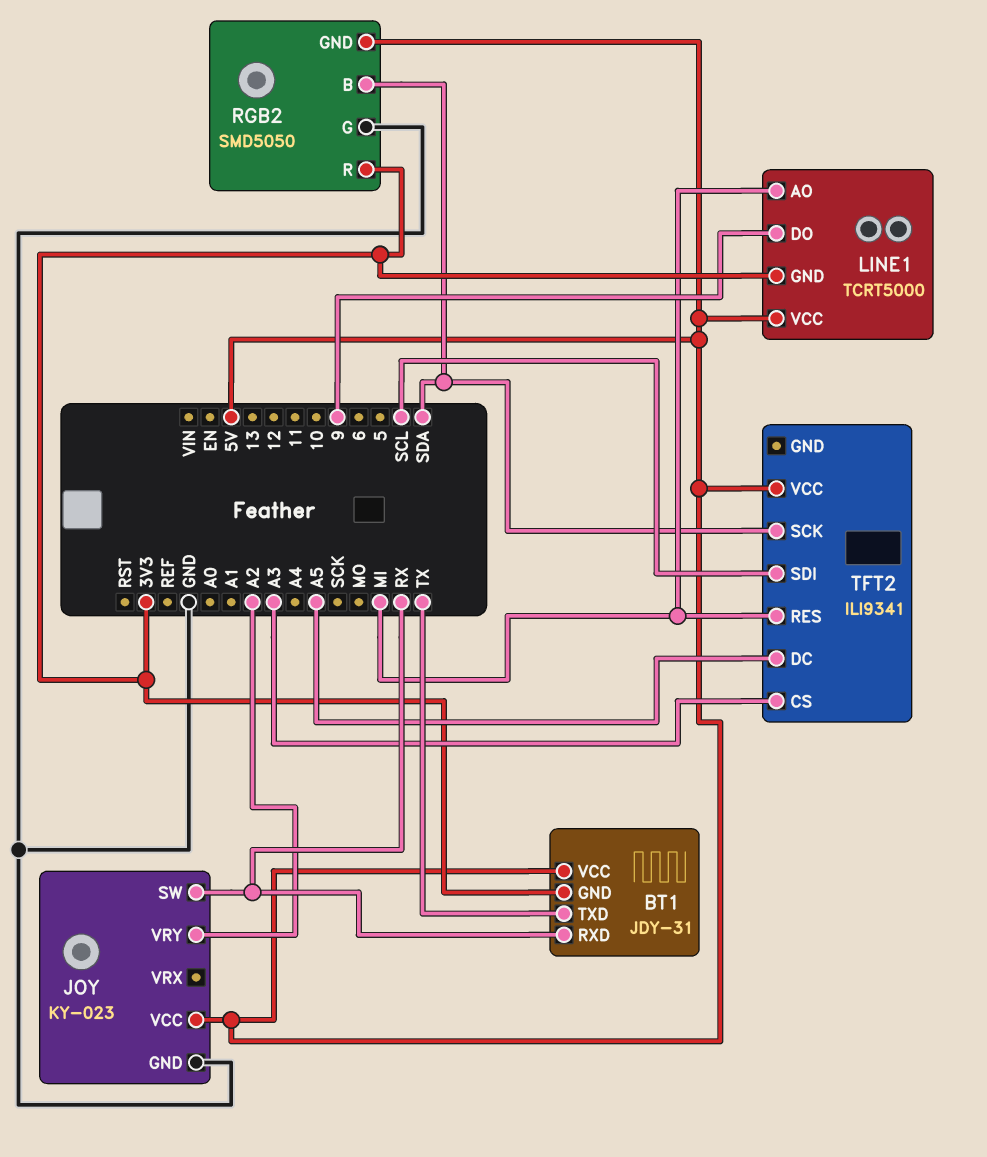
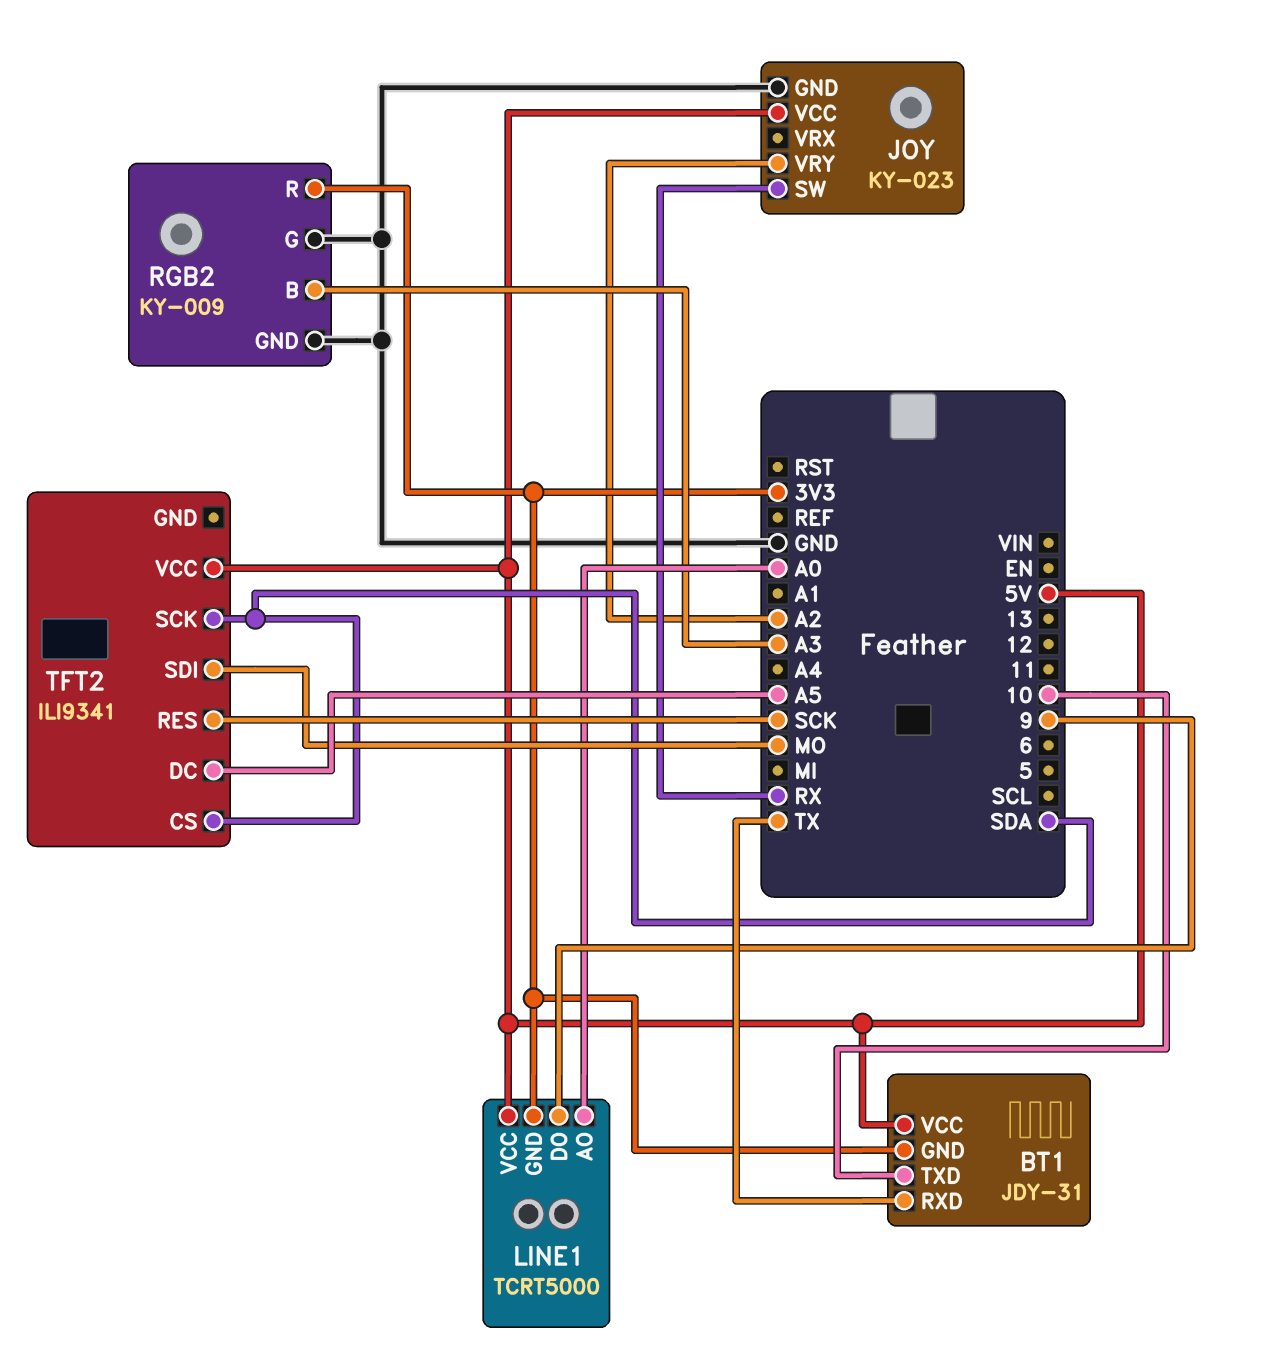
BT1 pin RXD: RX -> TX
BT1 pin TXD: TX -> 10
LINE1 pin AO: MI -> A0
RGB2: SMD5050 -> KY-009
RGB2 pin B: SDA -> A3
RGB2 pin GND: 5V -> GND
TFT2 pin CS: A3 -> SDA
TFT2 pin RES: MI -> SCK
TFT2 pin SDI: SCL -> MO

